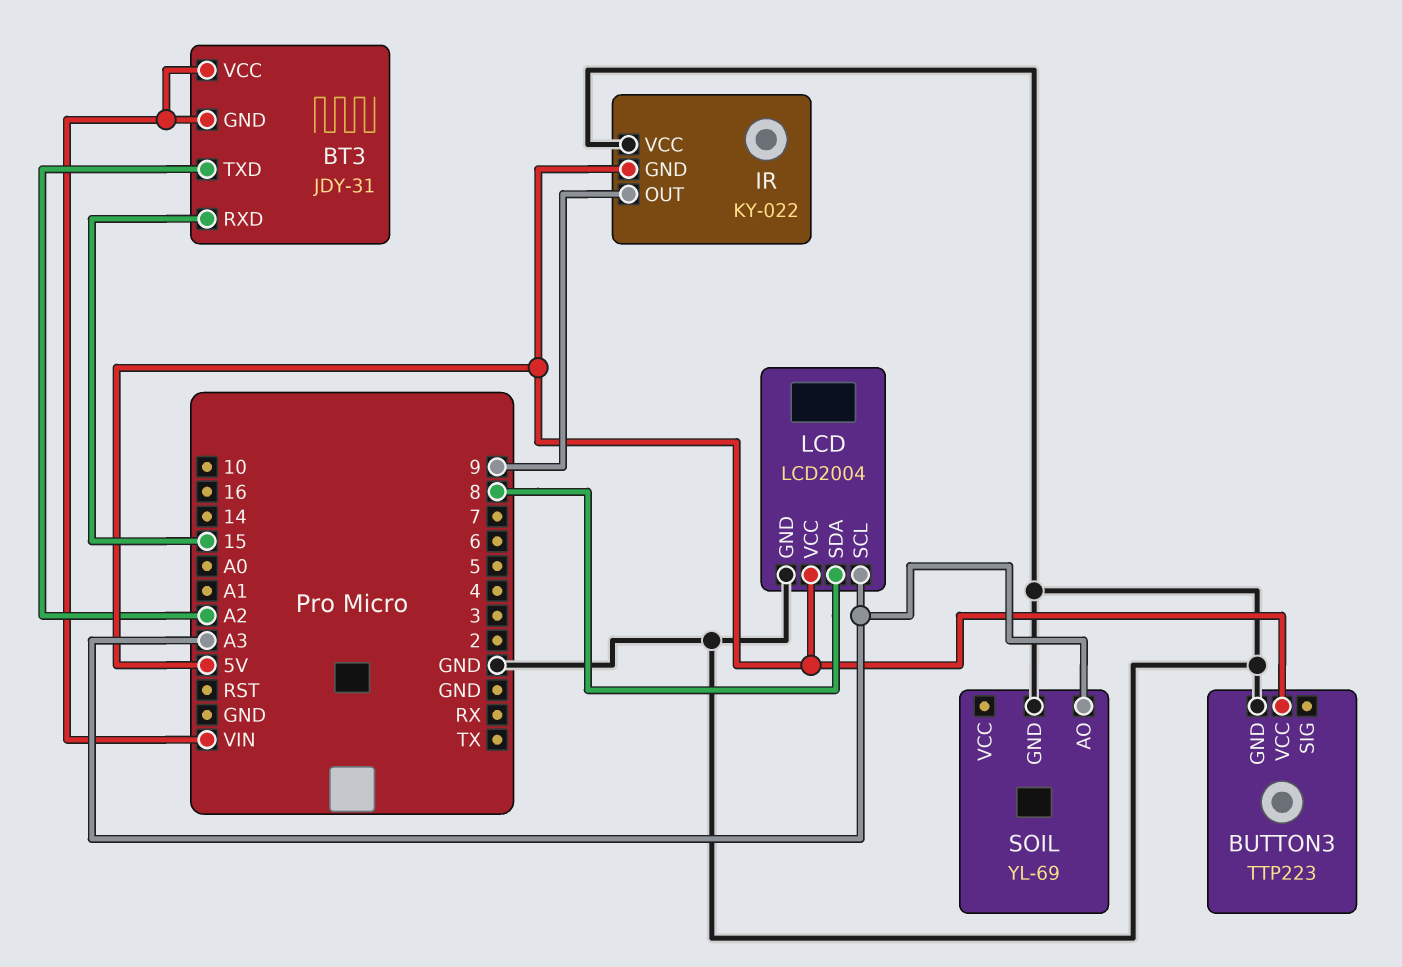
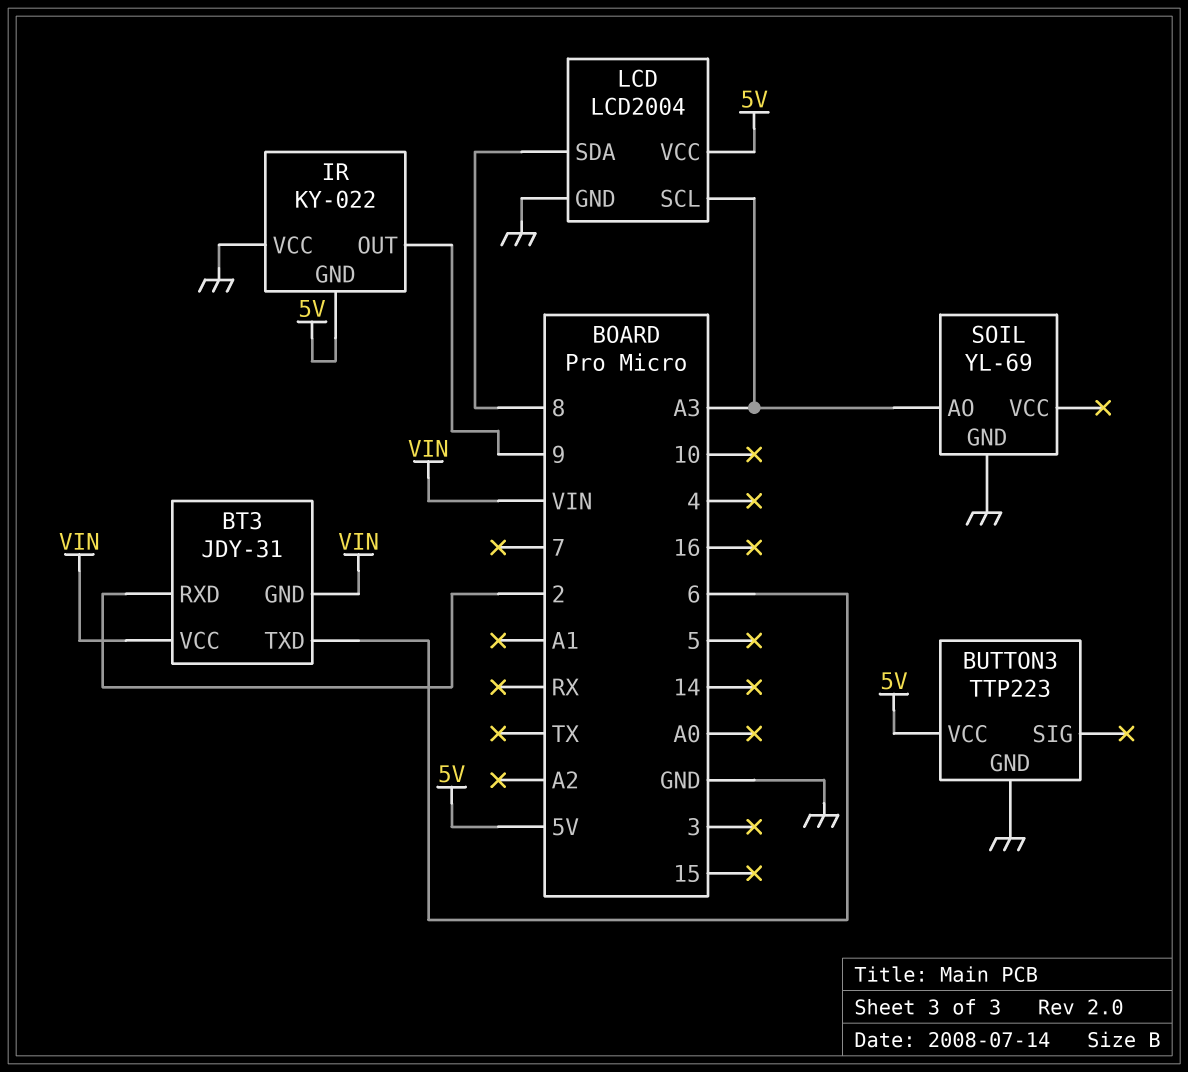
BT3 pin RXD: 15 -> 2
BT3 pin TXD: A2 -> 6

